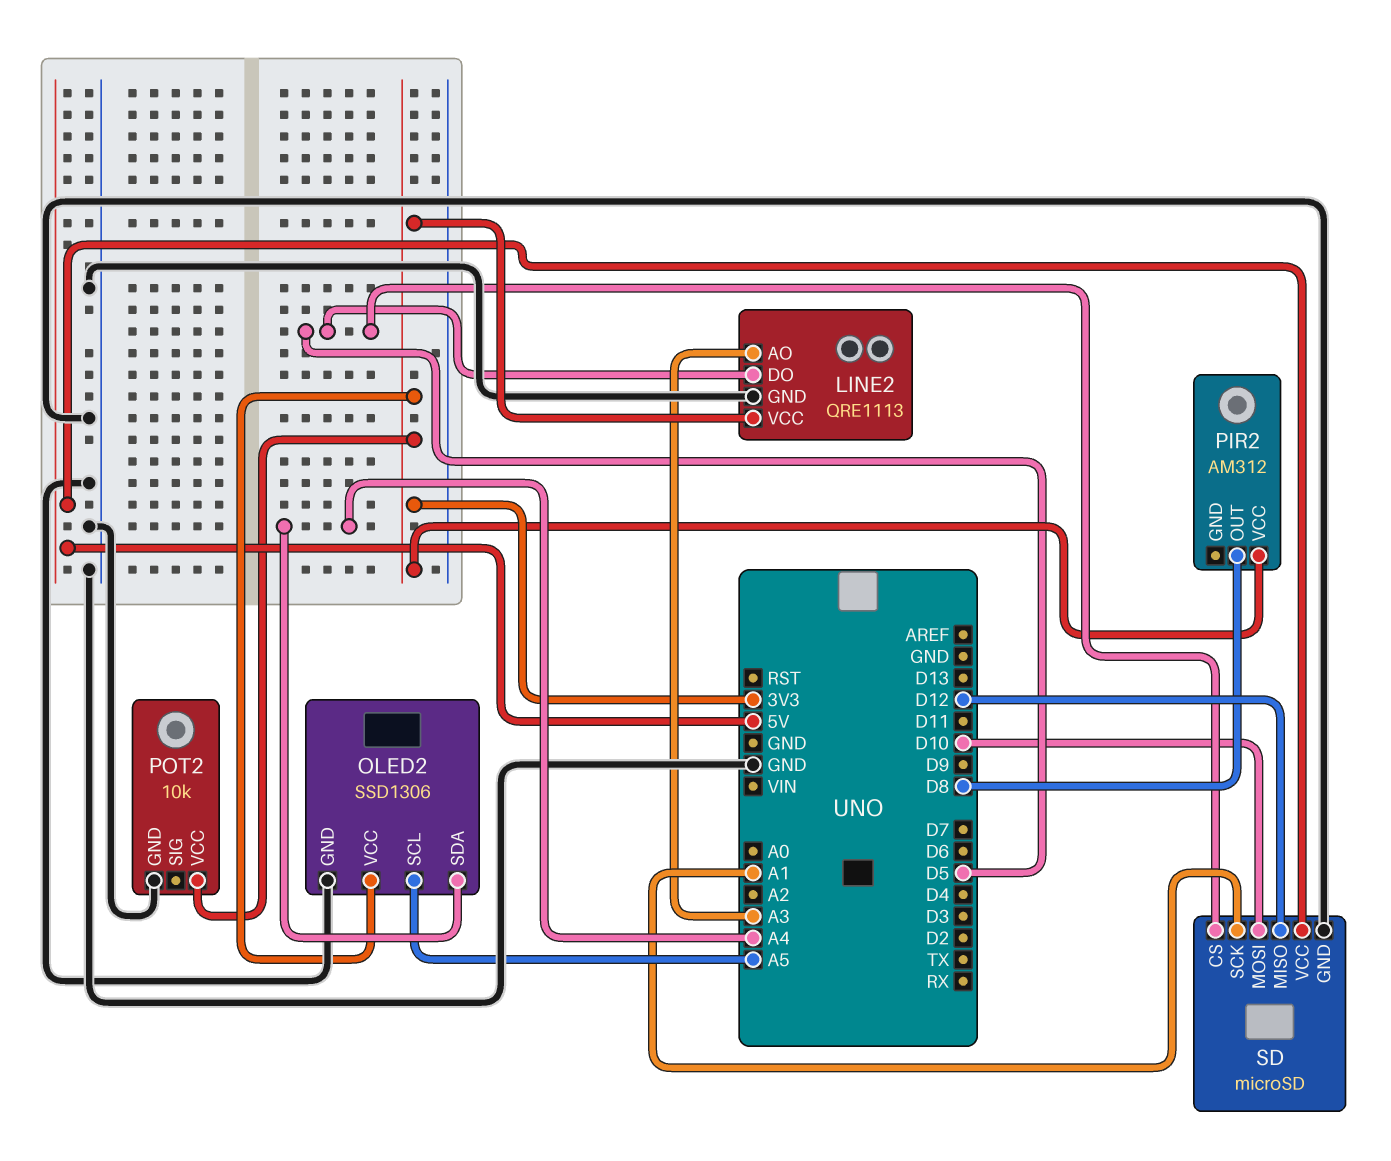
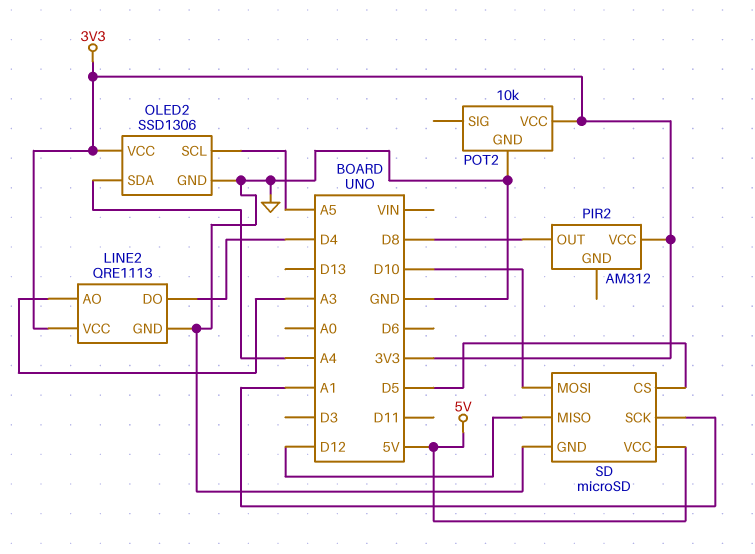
LINE2 pin DO: D5 -> D4

